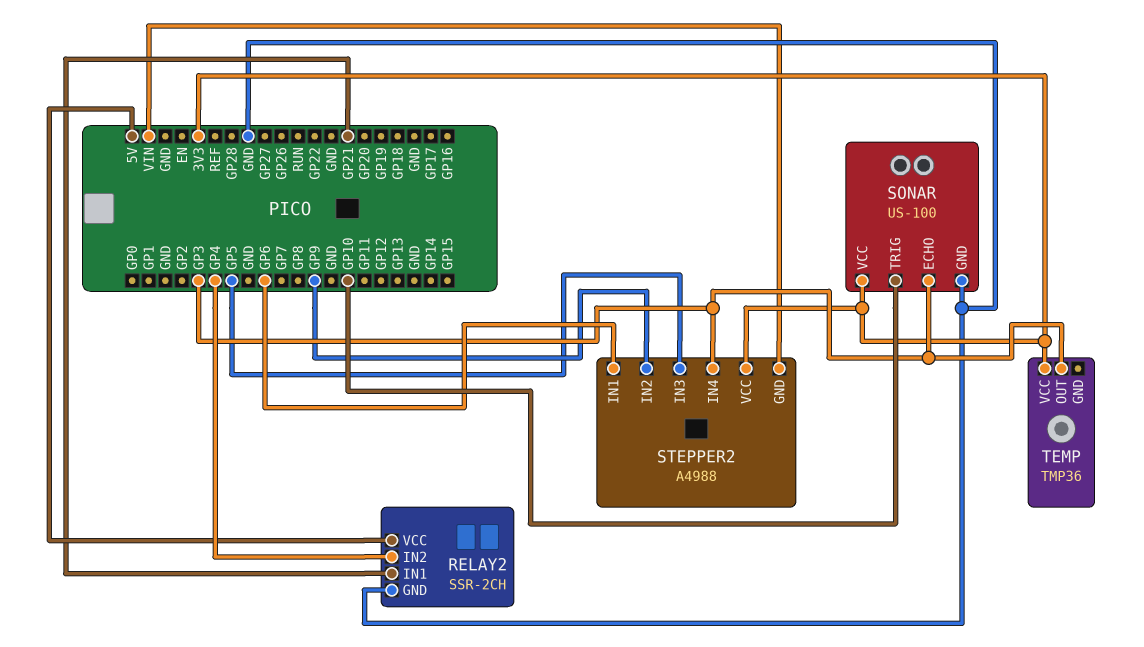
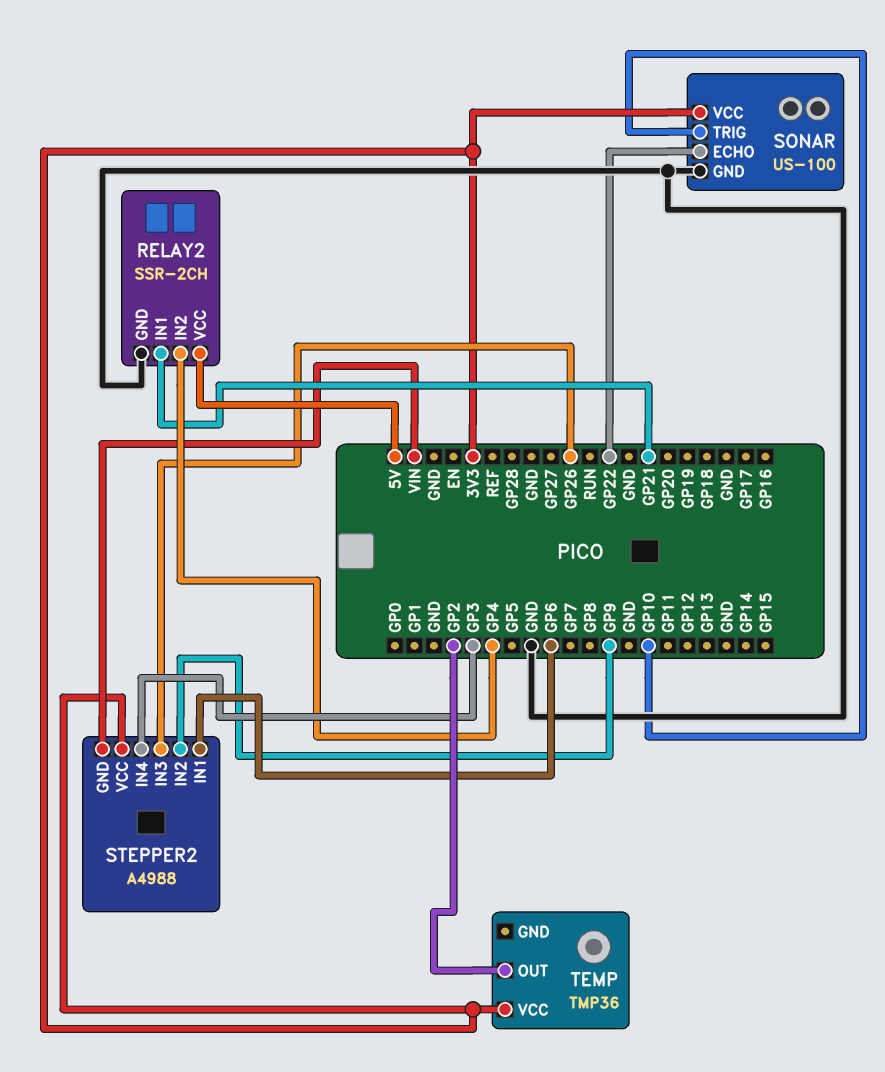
SONAR pin ECHO: GP3 -> GP22
STEPPER2 pin IN3: GP5 -> GP26
TEMP pin OUT: GP3 -> GP2

